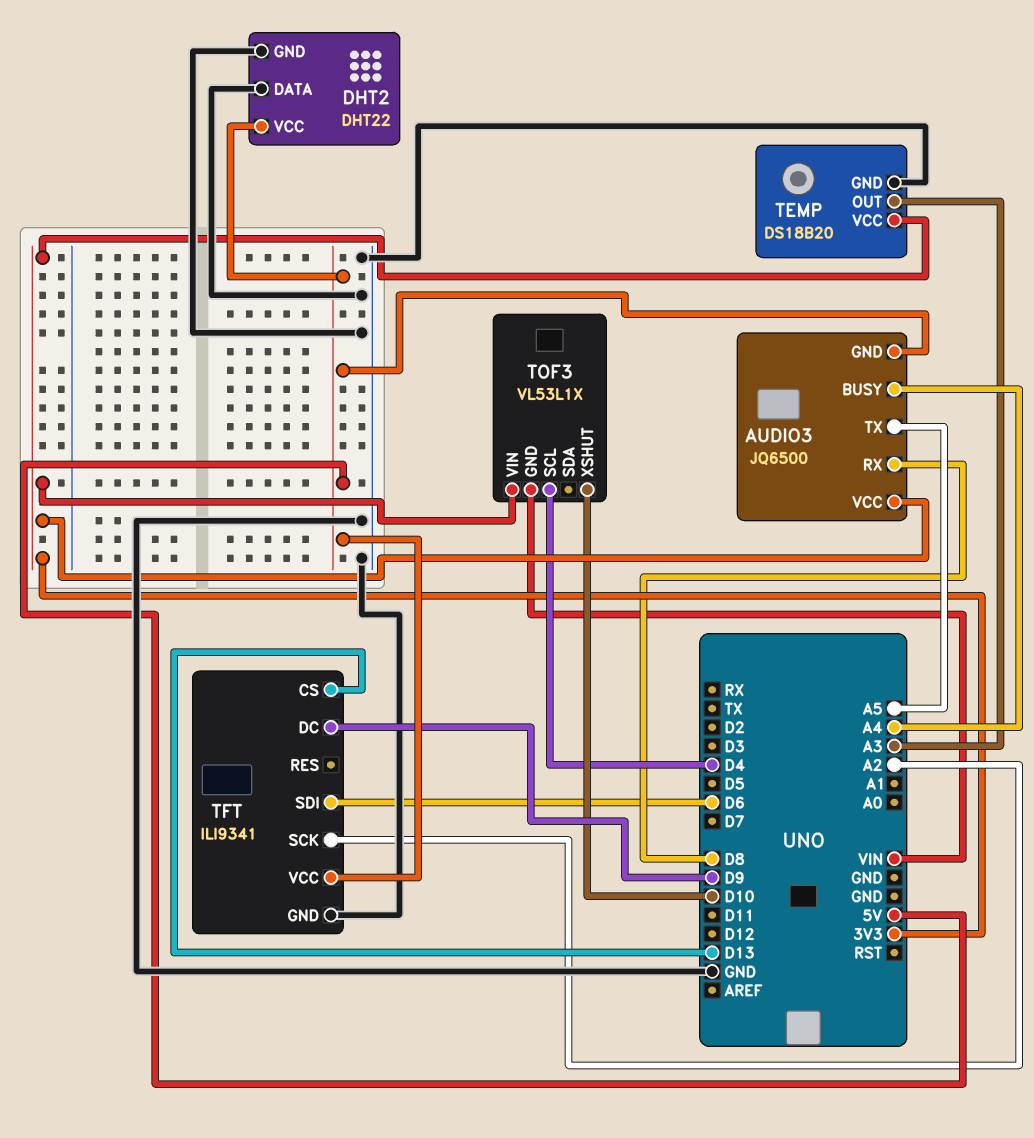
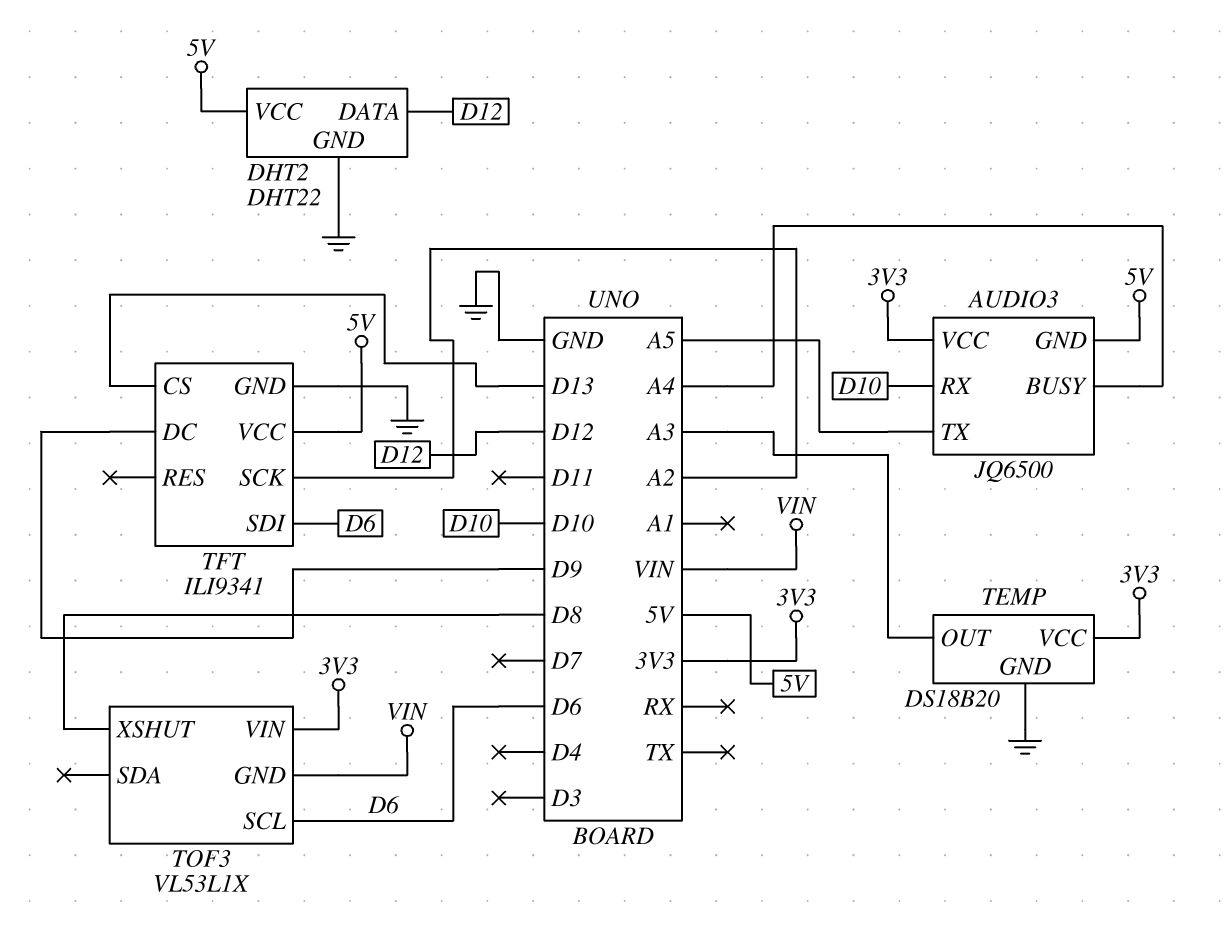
AUDIO3 pin RX: D8 -> D10
DHT2 pin DATA: GND -> D12
TOF3 pin SCL: D4 -> D6
TOF3 pin XSHUT: D10 -> D8

